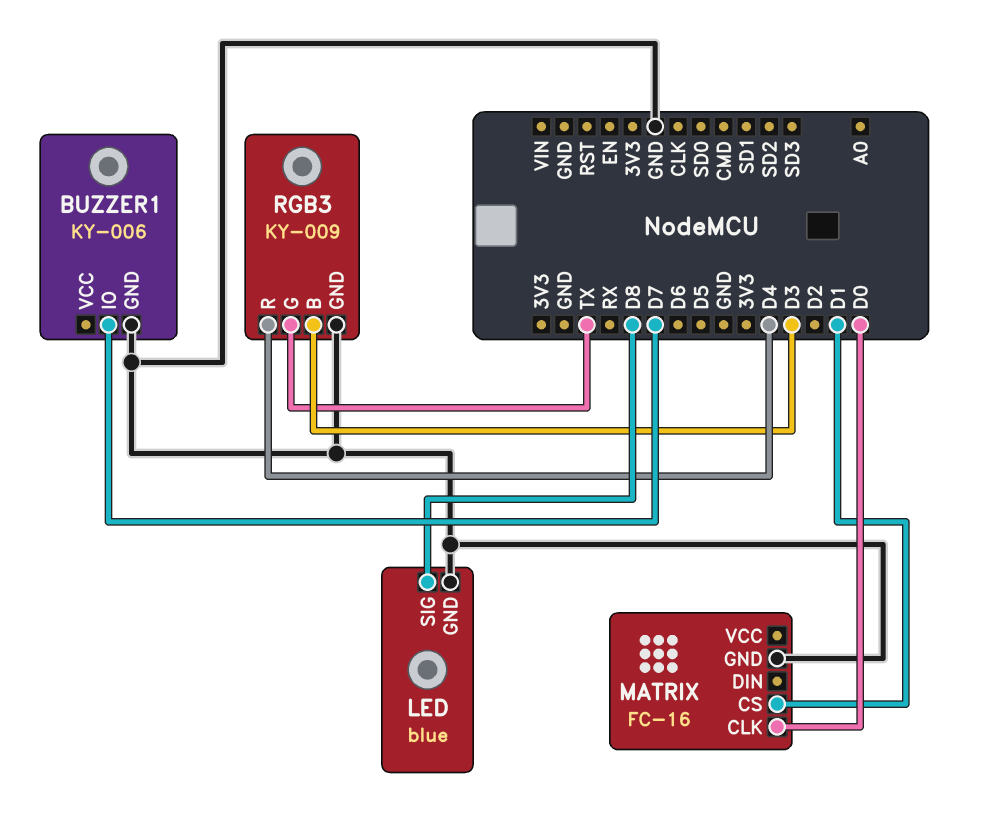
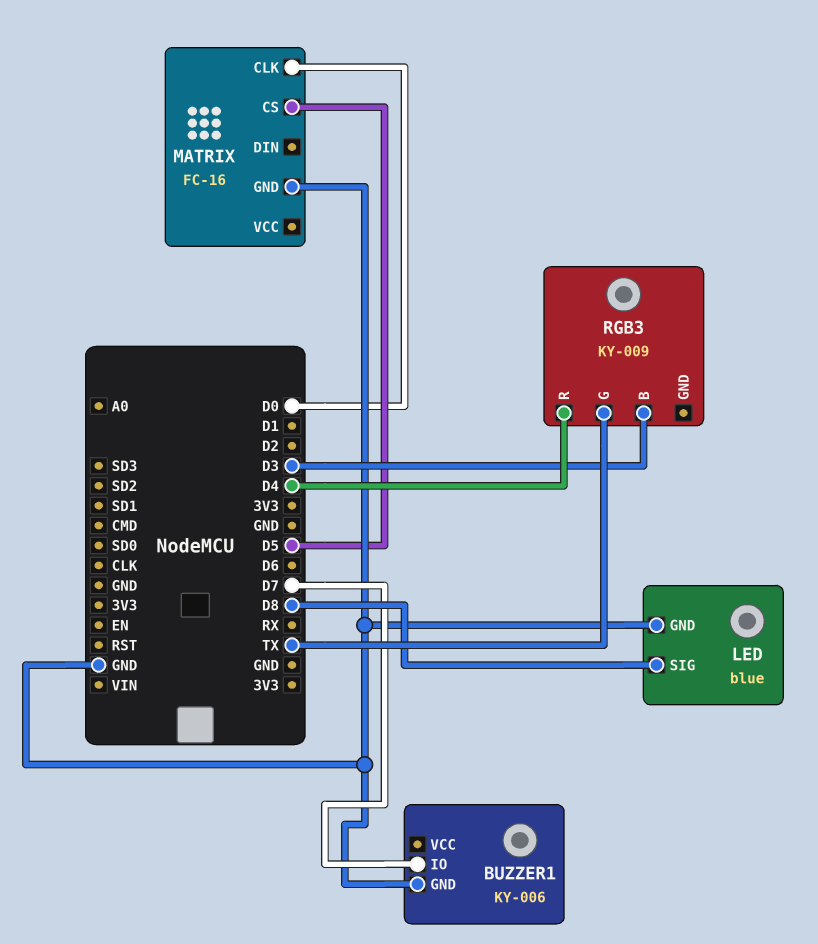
MATRIX pin CS: D1 -> D5
RGB3 pin GND: GND -> none

